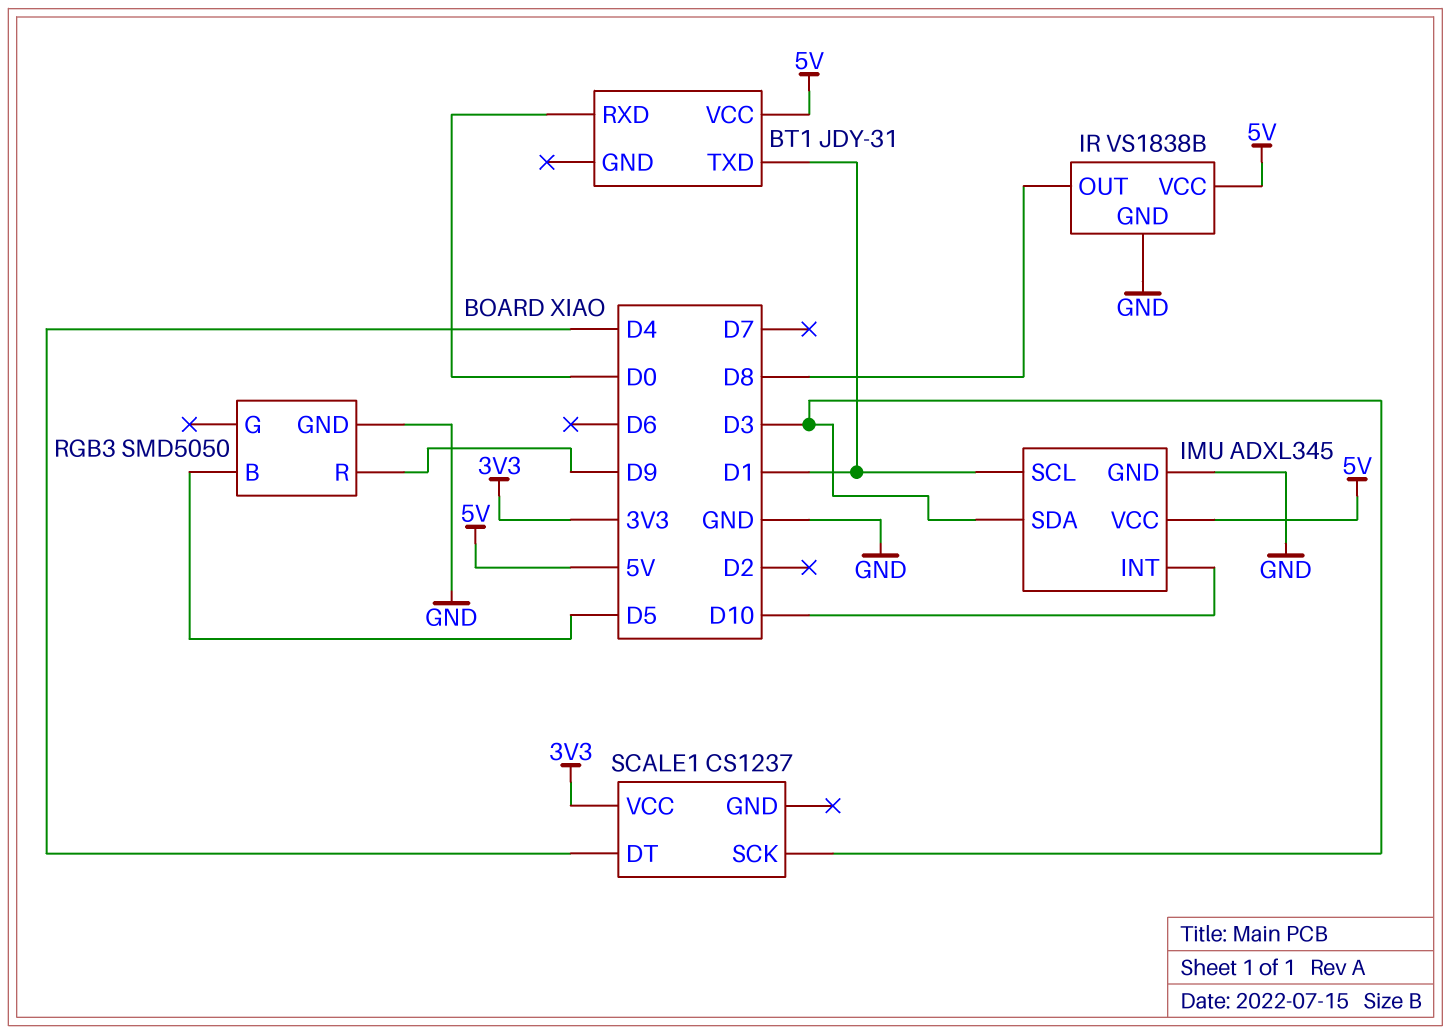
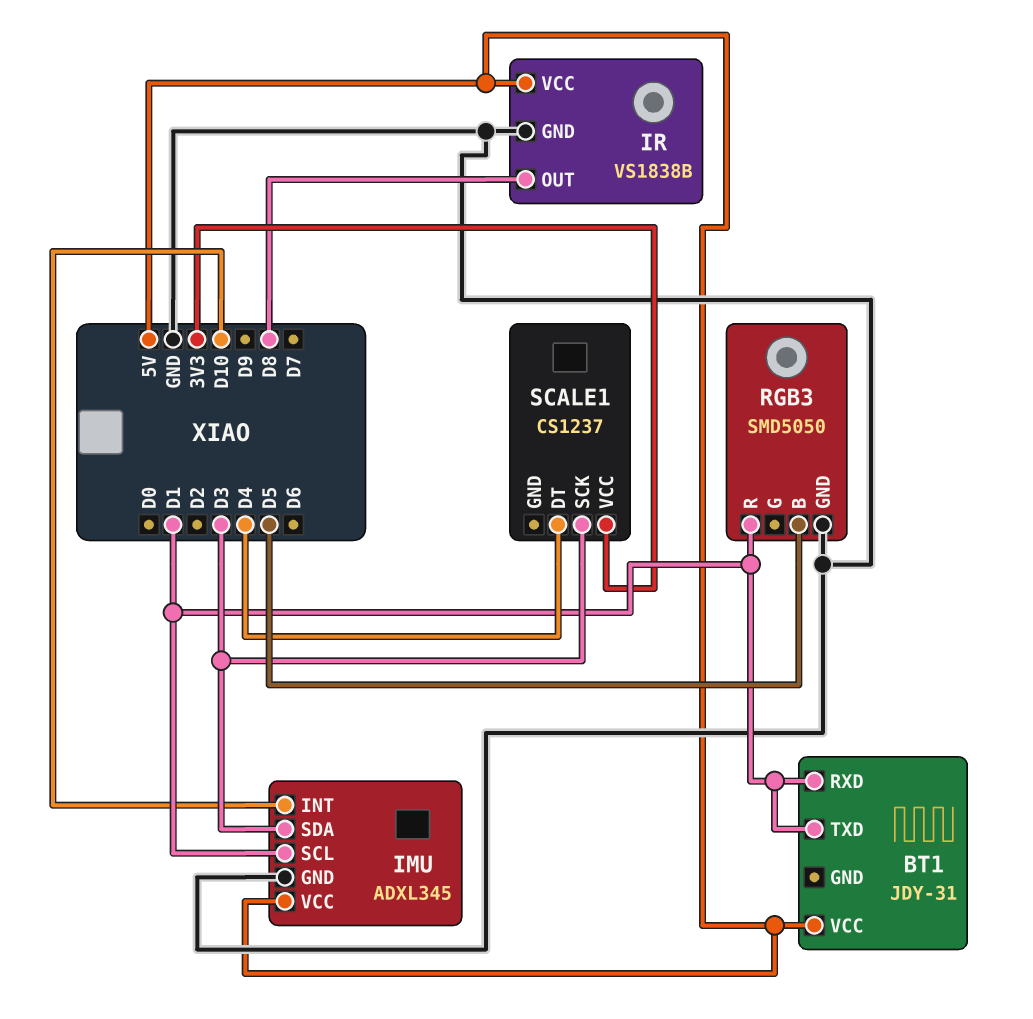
BT1 pin RXD: D0 -> D1
RGB3 pin R: D9 -> D1

